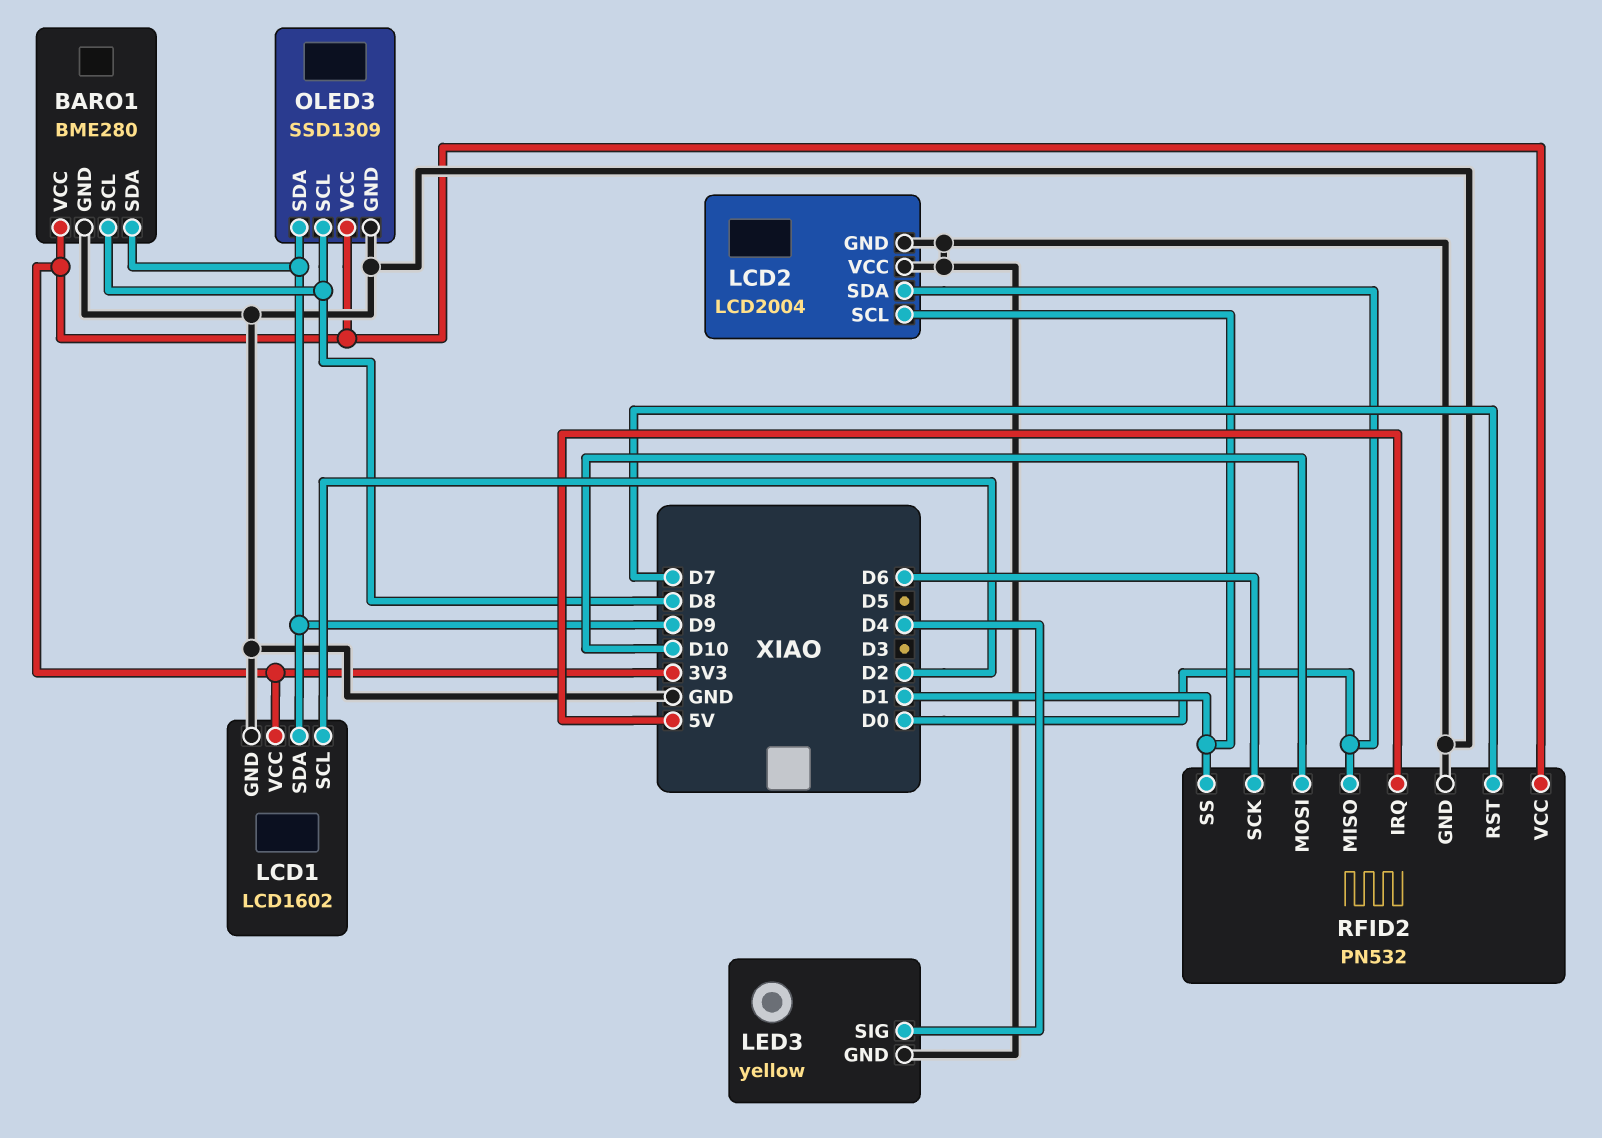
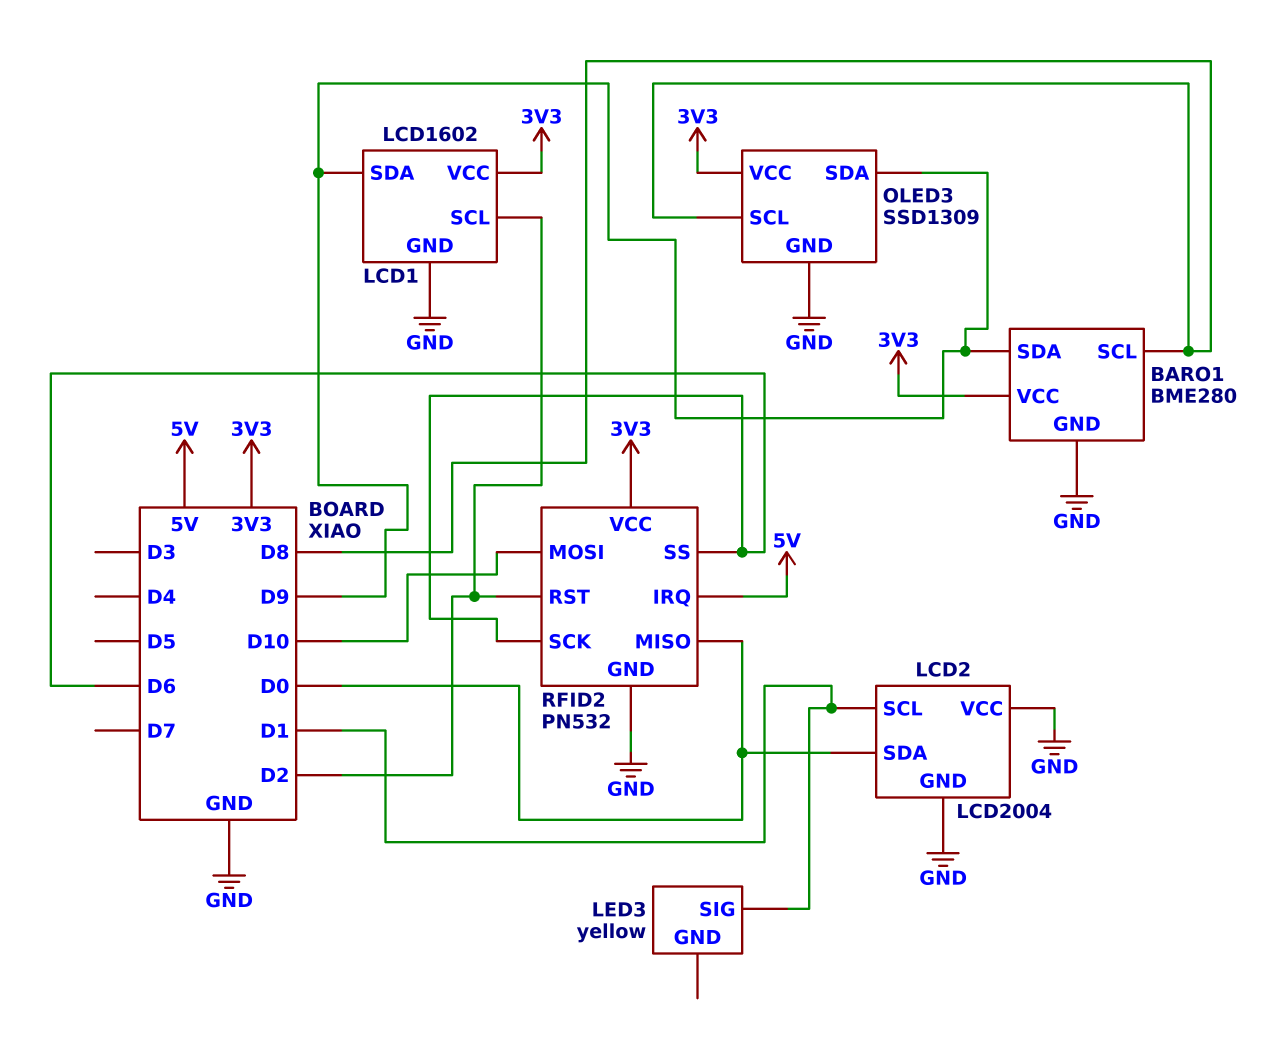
LED3 pin GND: GND -> none
LED3 pin SIG: D4 -> D1
RFID2 pin RST: D7 -> D2
RFID2 pin SS: D1 -> D6

